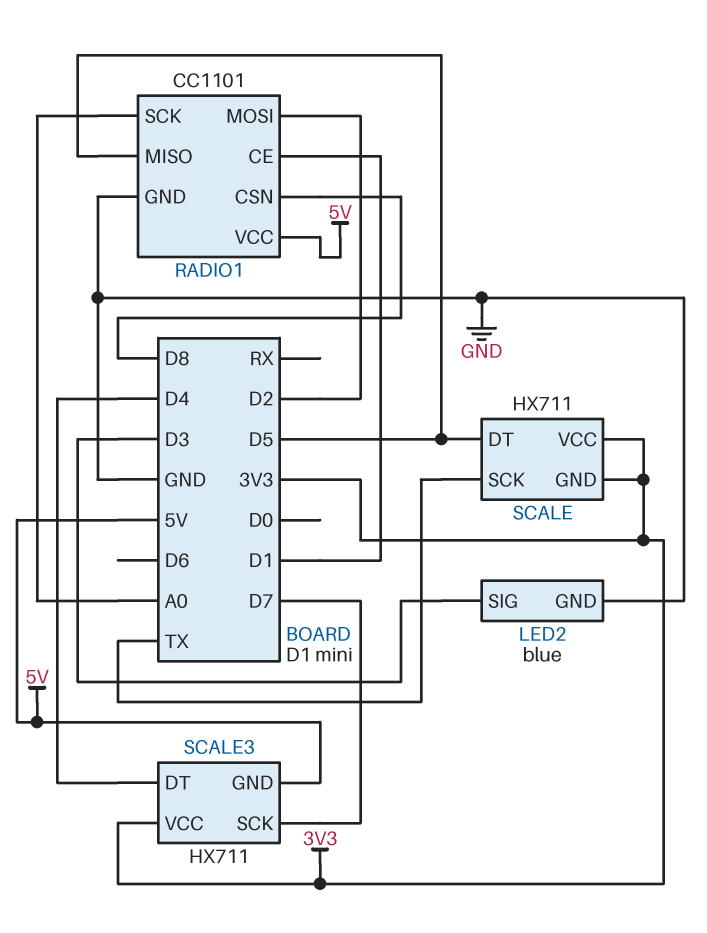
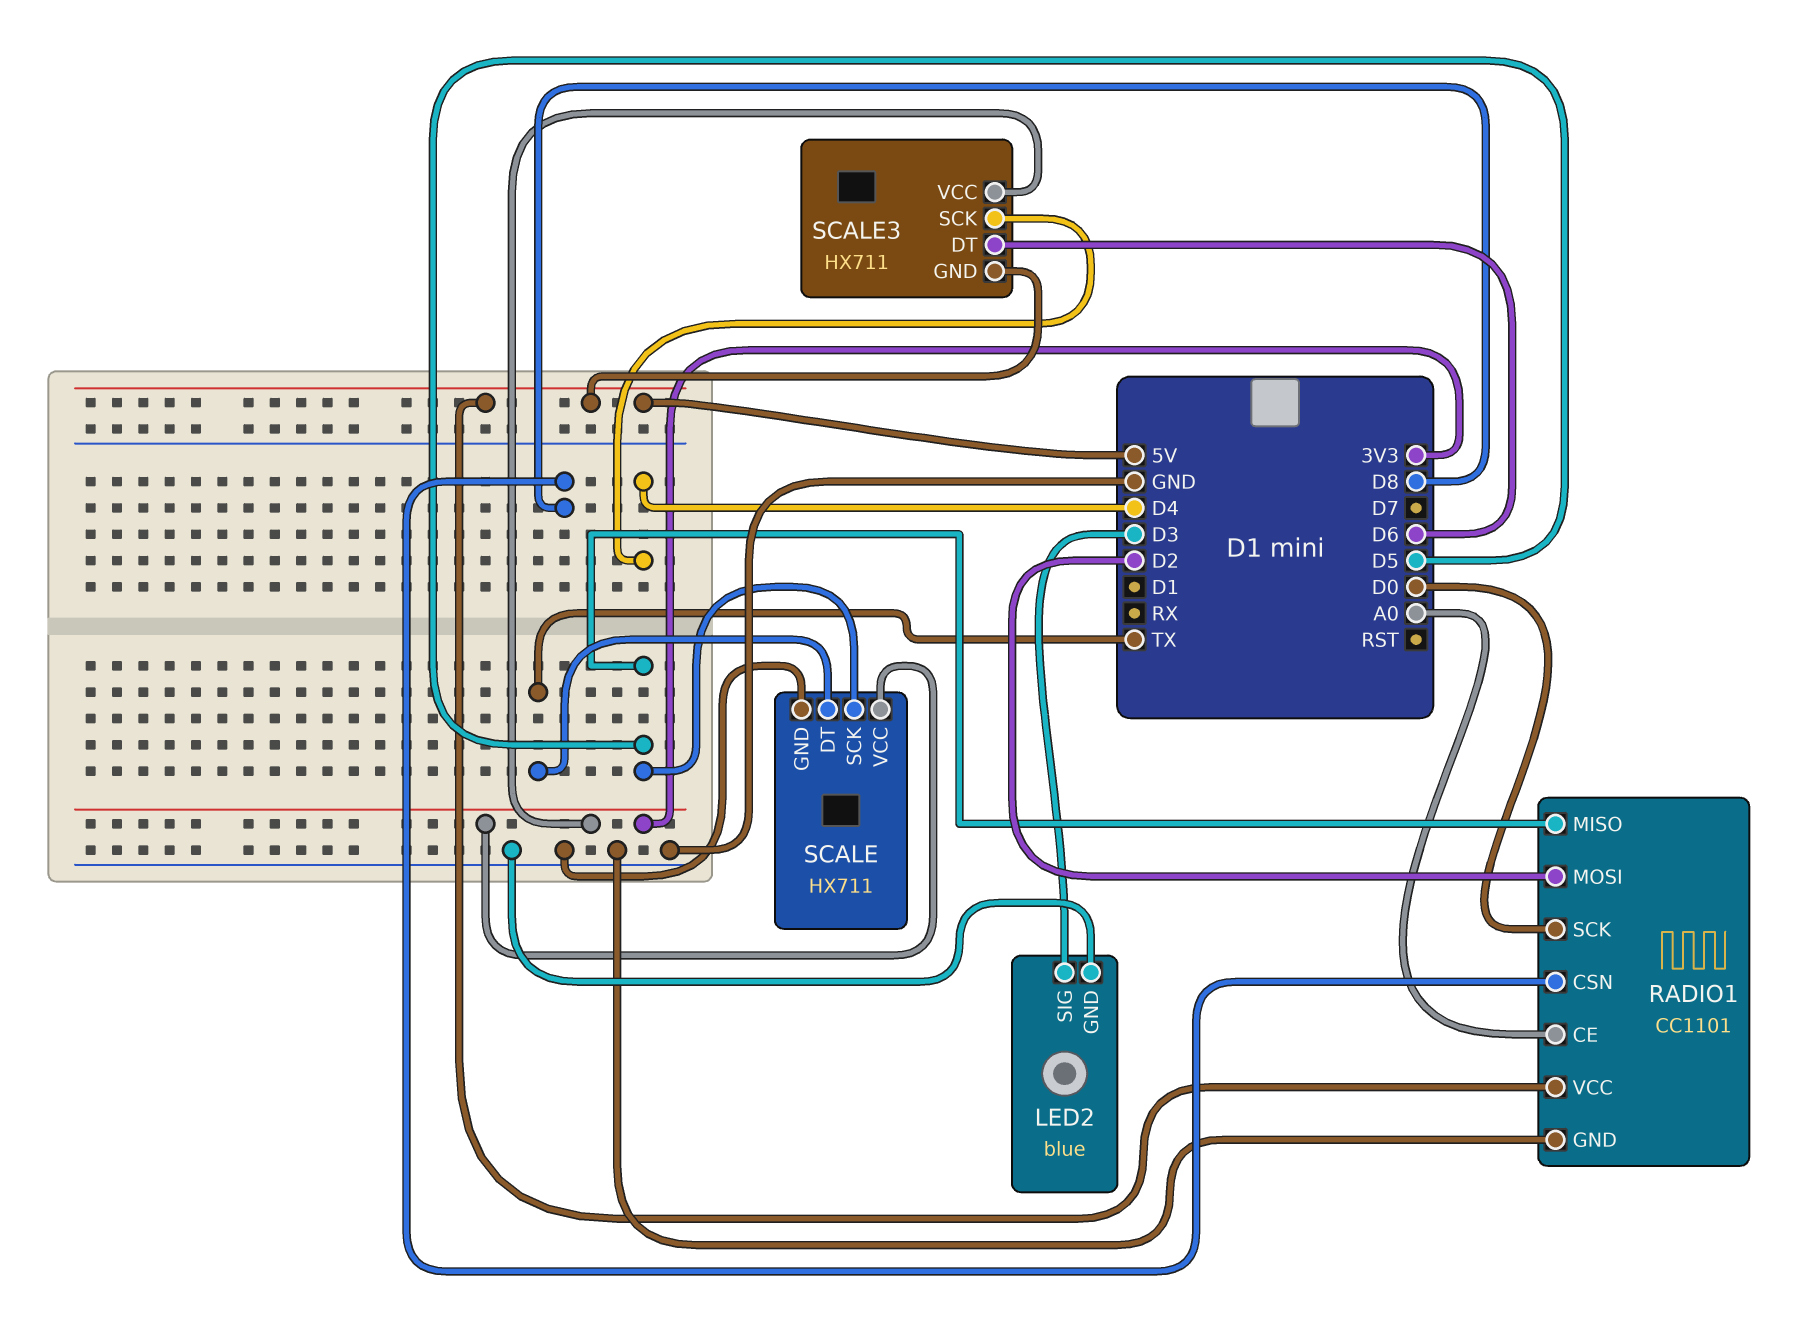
RADIO1 pin CE: D1 -> A0
RADIO1 pin SCK: A0 -> D0
SCALE pin DT: D5 -> TX
SCALE pin GND: 3V3 -> GND
SCALE pin SCK: TX -> D5
SCALE3 pin DT: D4 -> D6
SCALE3 pin SCK: D7 -> D4

